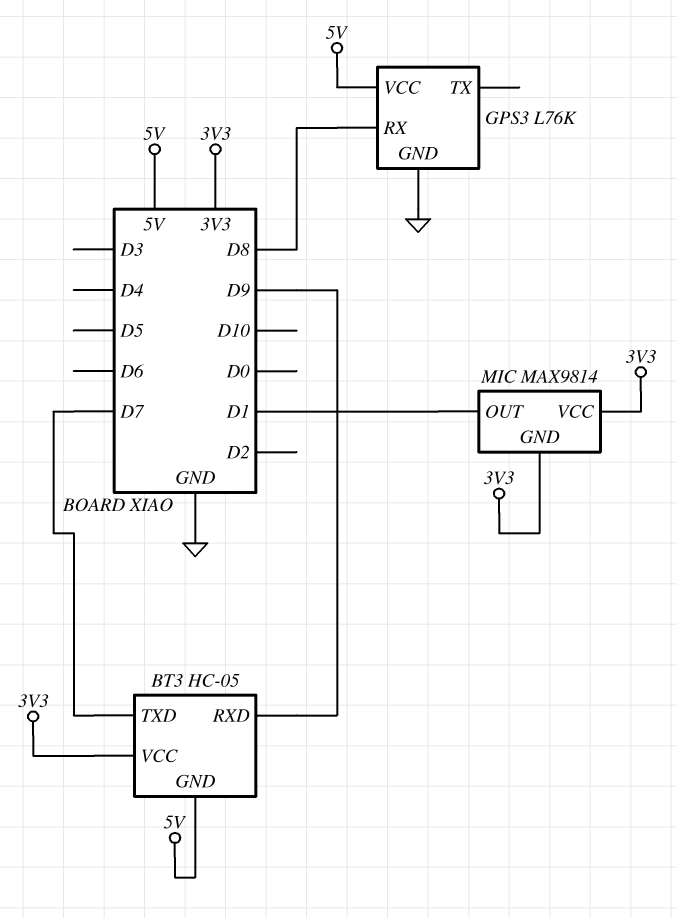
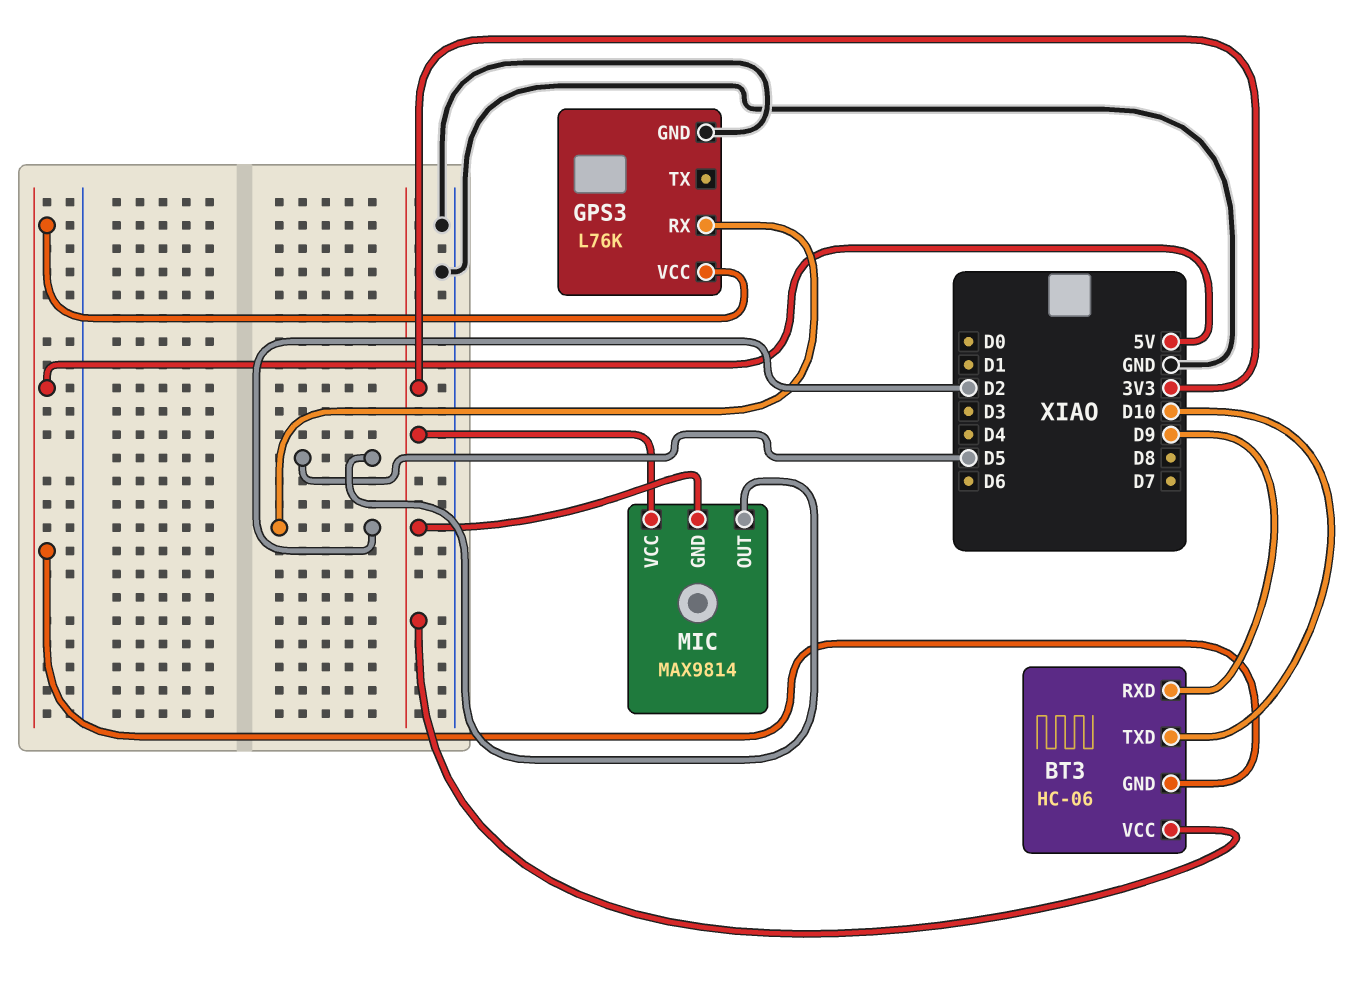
BT3: HC-05 -> HC-06
BT3 pin TXD: D7 -> D10
GPS3 pin RX: D8 -> D2
MIC pin OUT: D1 -> D5

